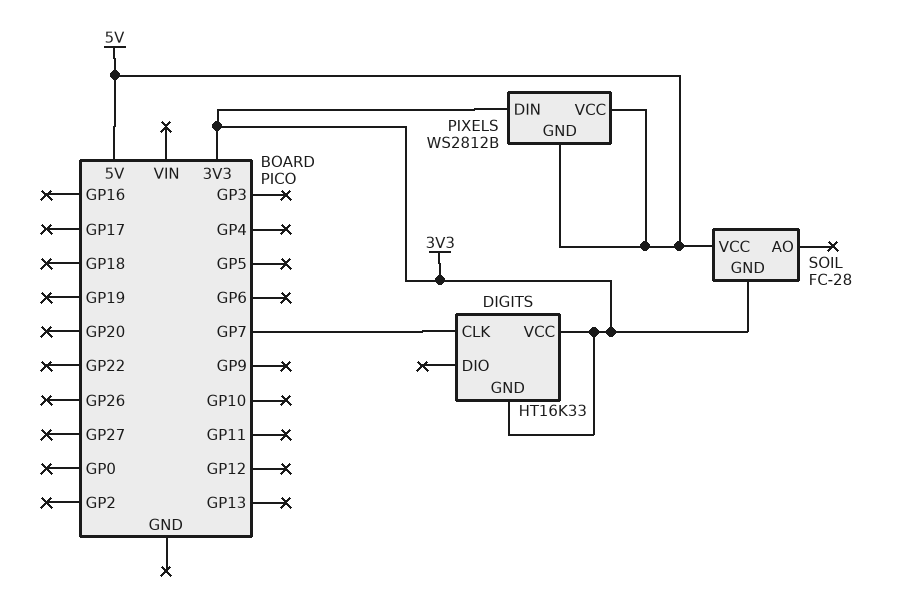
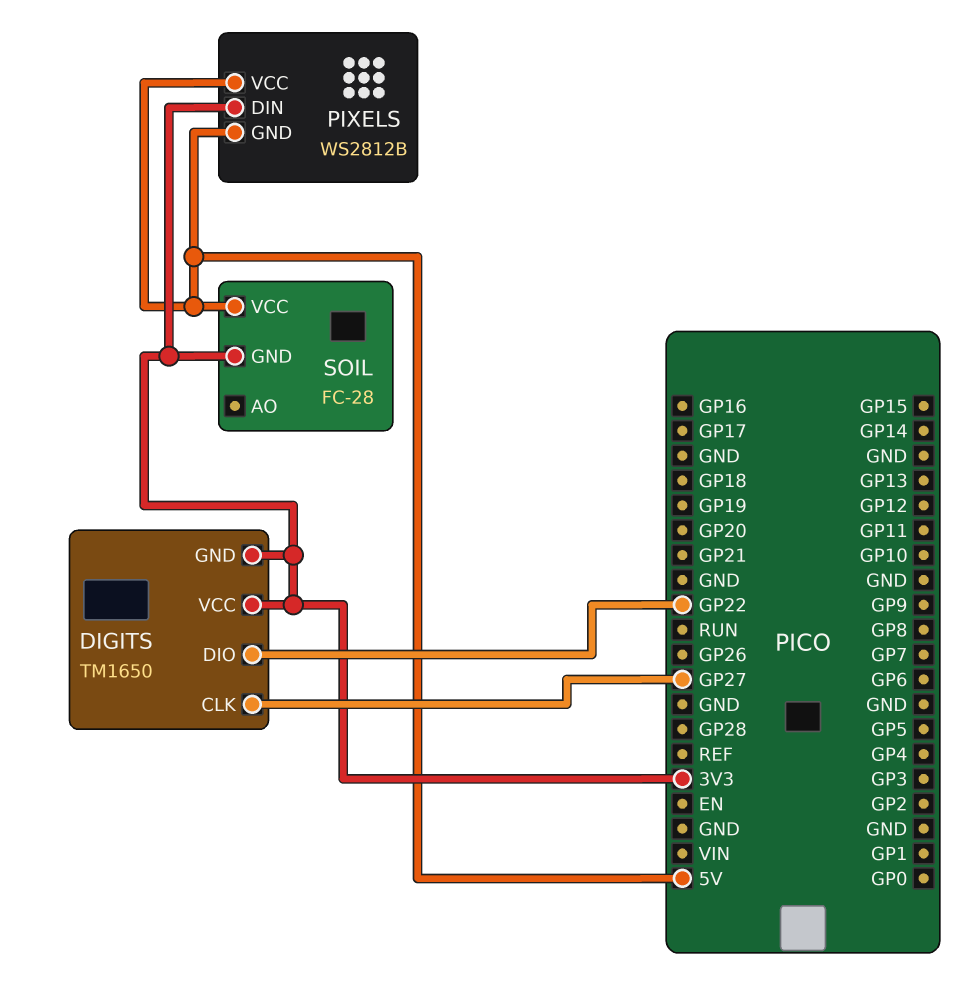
DIGITS: HT16K33 -> TM1650
DIGITS pin CLK: GP7 -> GP27
DIGITS pin DIO: none -> GP22

